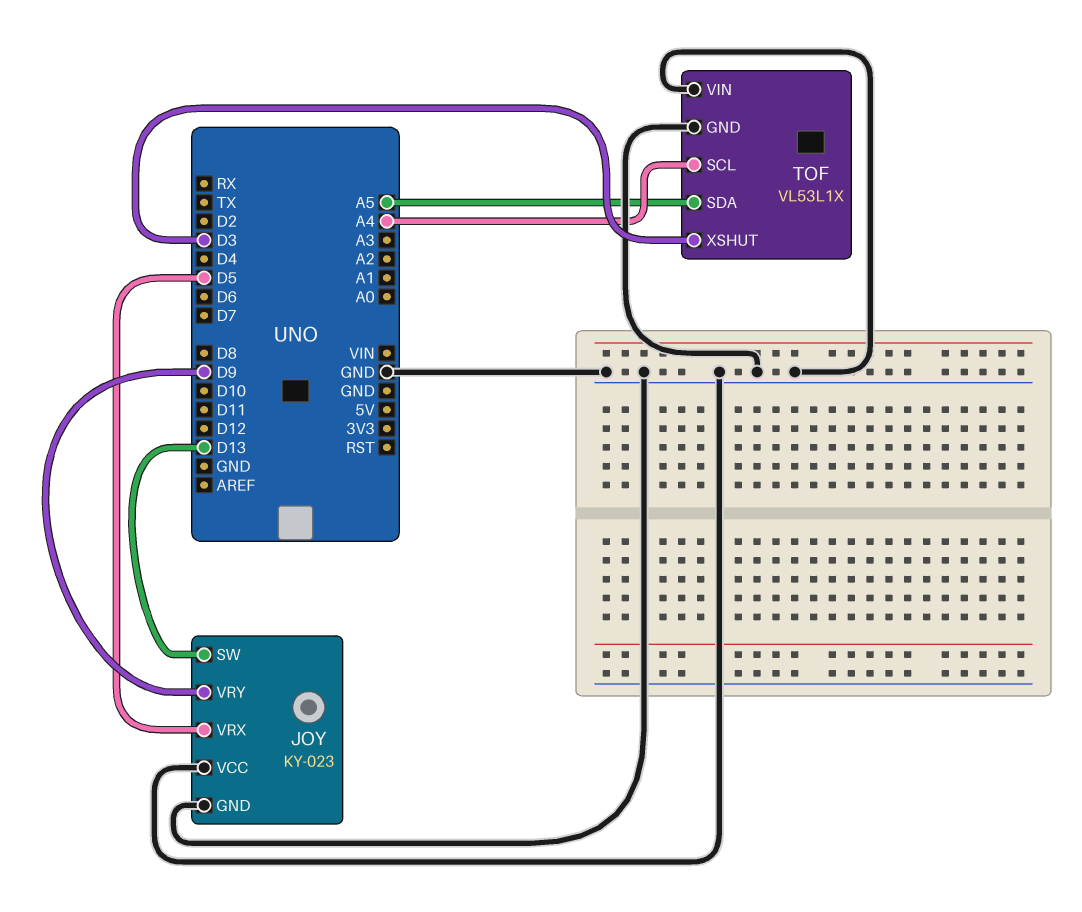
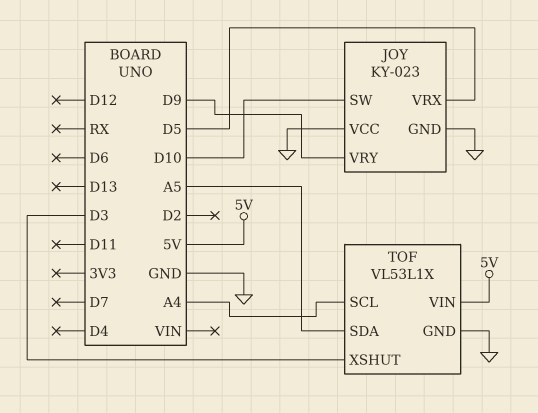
JOY pin SW: D13 -> D10
TOF pin VIN: GND -> 5V

